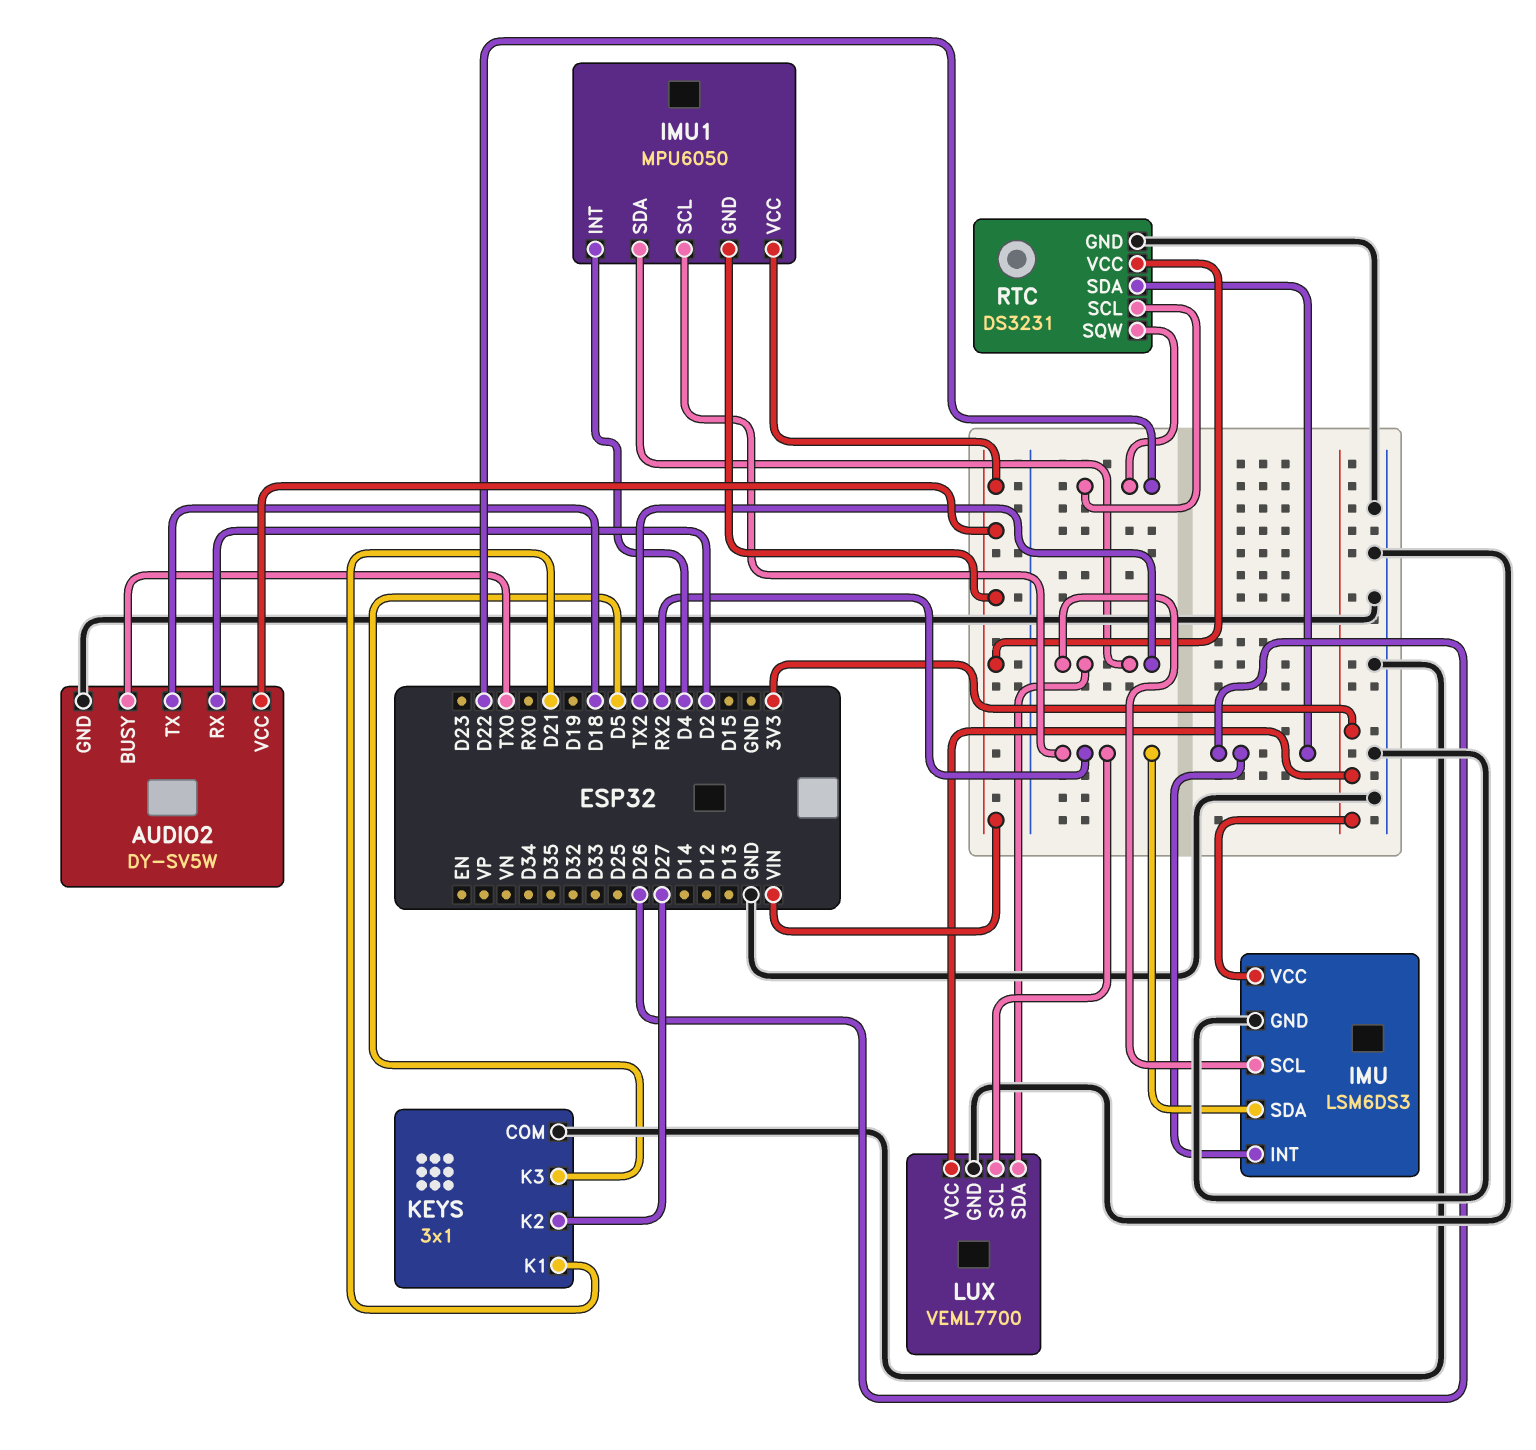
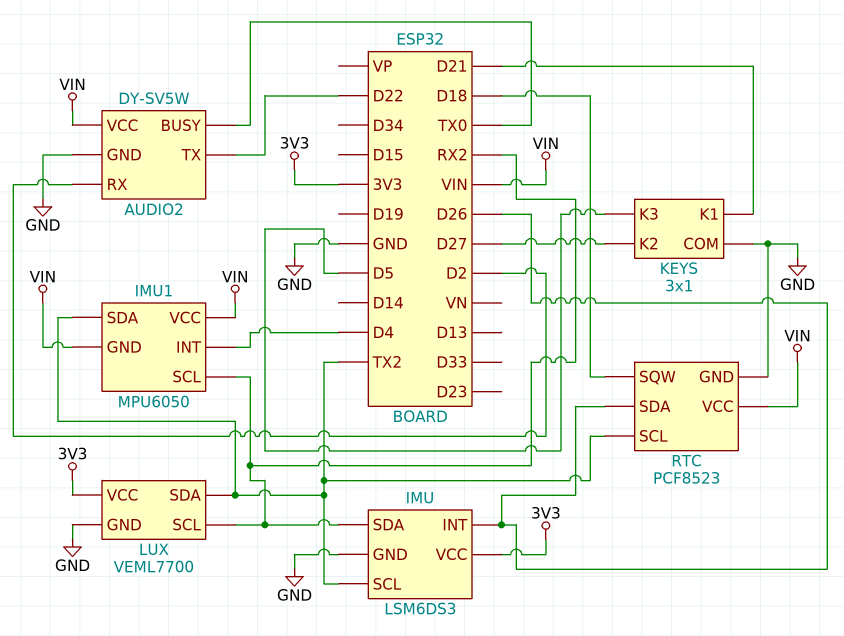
AUDIO2 pin TX: D18 -> D22
RTC: DS3231 -> PCF8523
RTC pin SCL: D22 -> TX2
RTC pin SQW: D22 -> D18

